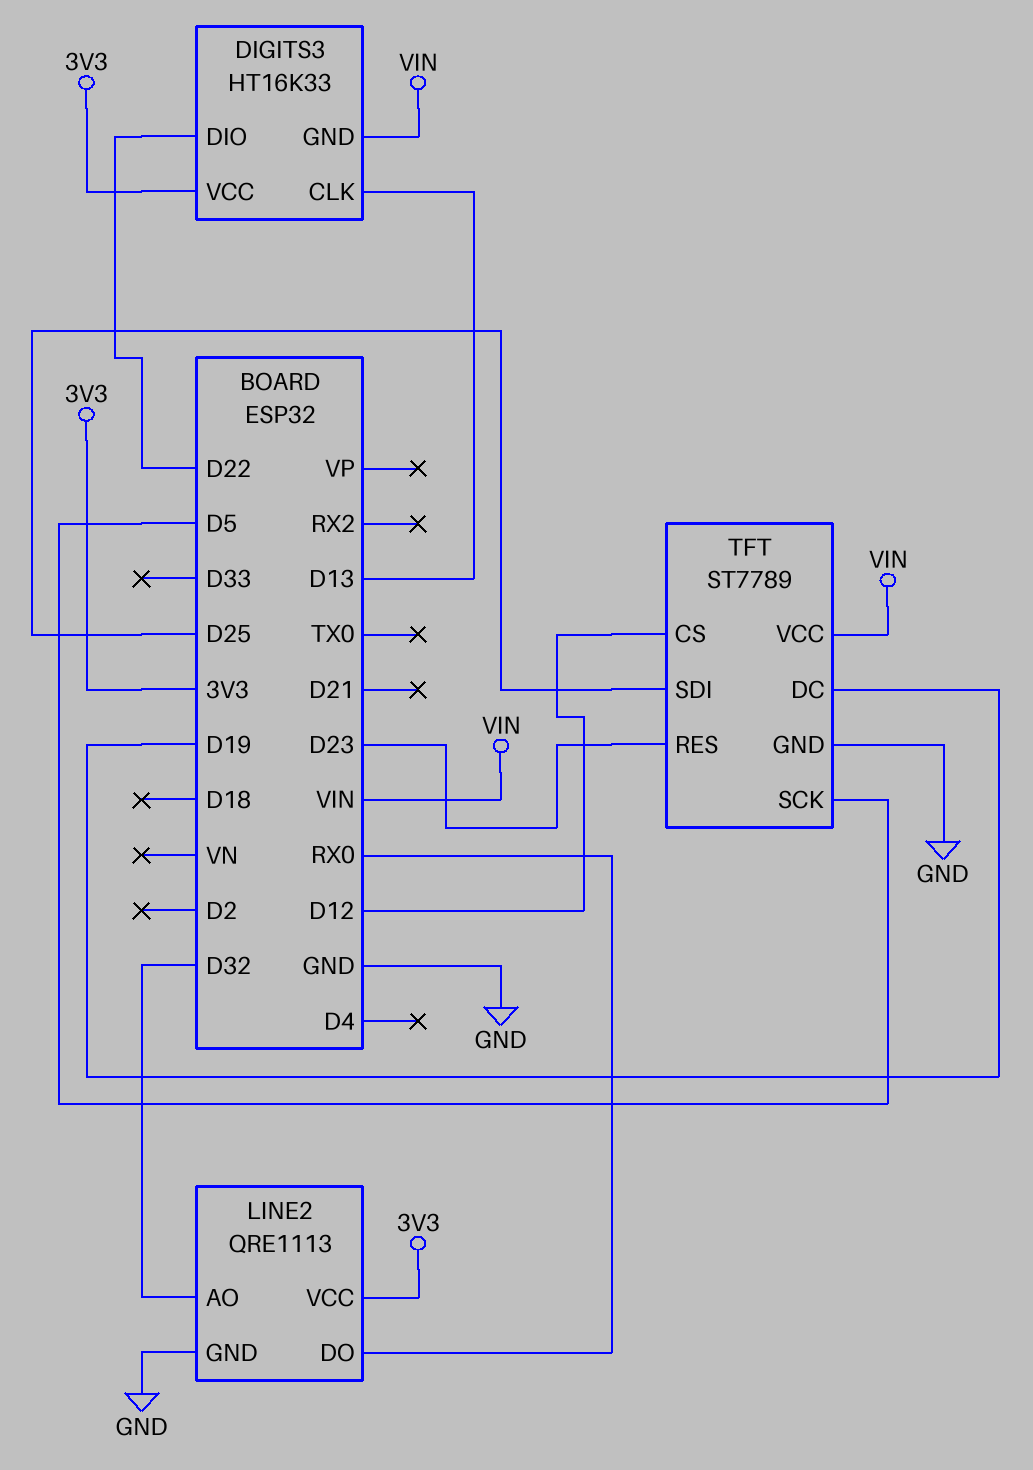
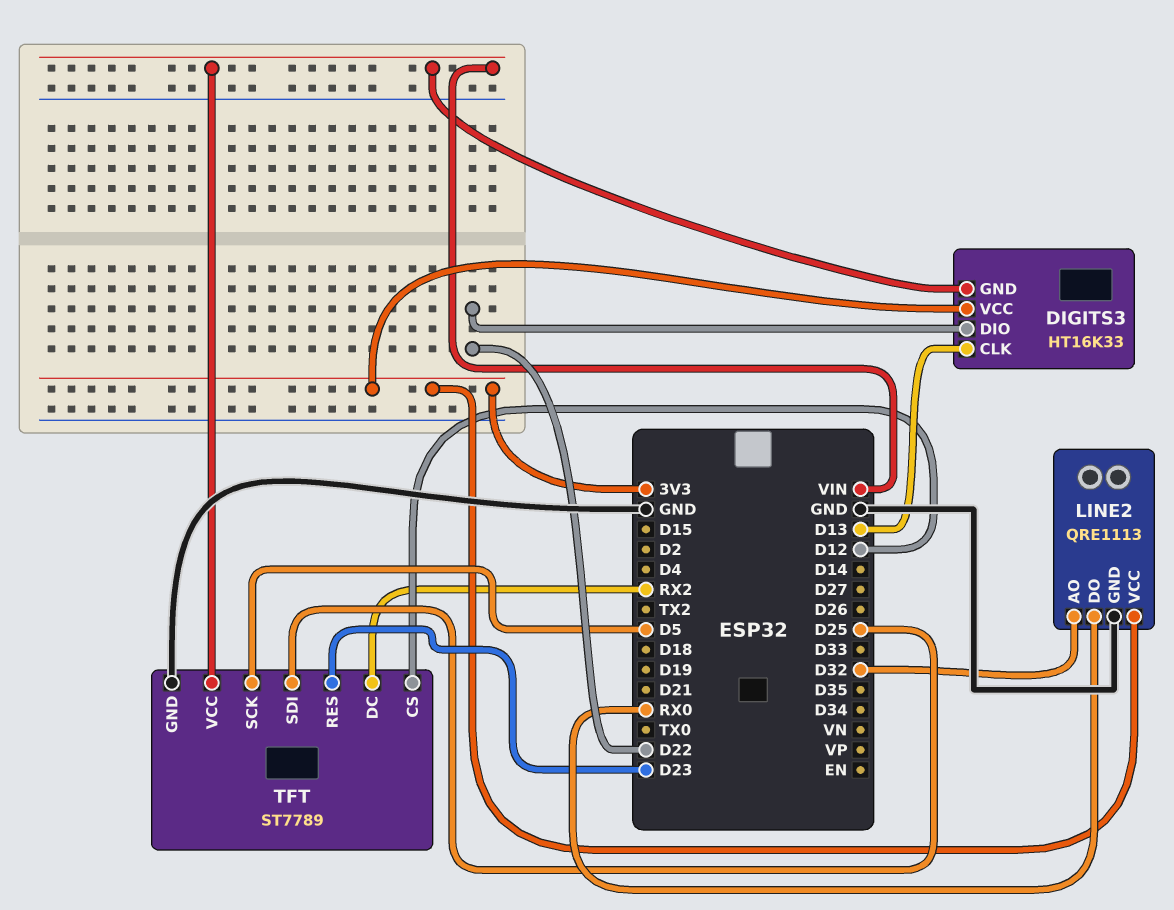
TFT pin DC: D19 -> RX2

